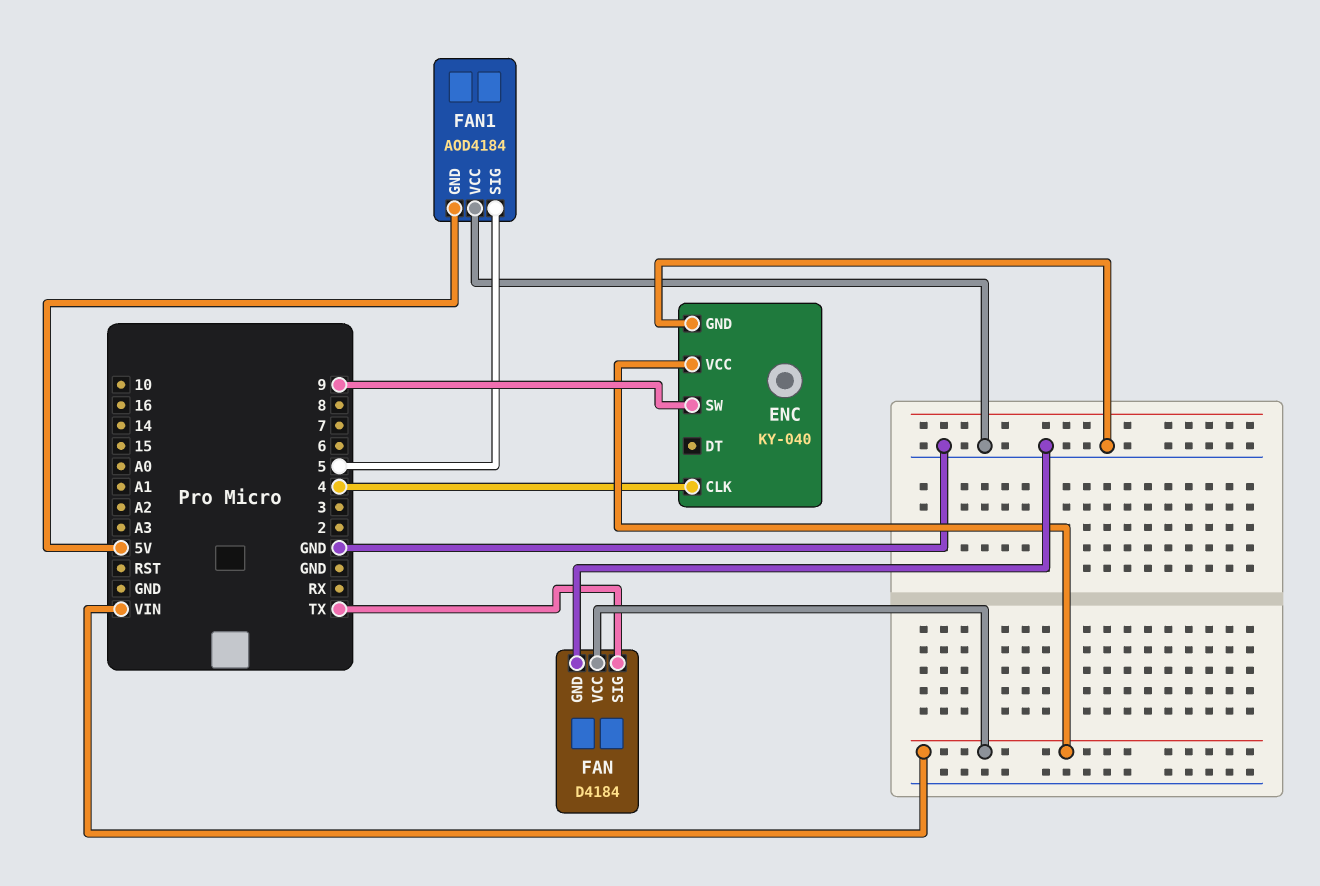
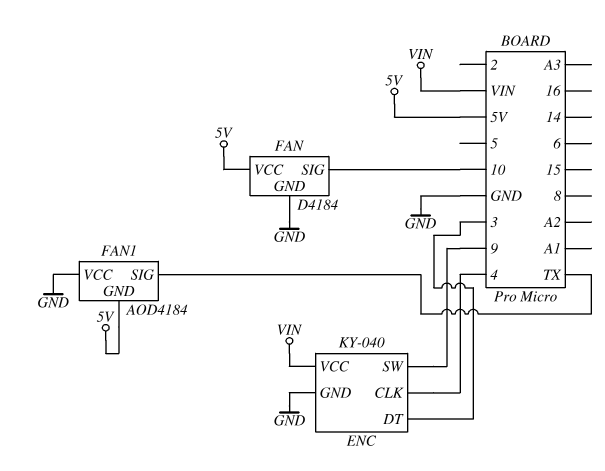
ENC pin DT: none -> 3
FAN pin SIG: TX -> 10
FAN pin VCC: VIN -> 5V
FAN1 pin SIG: 5 -> TX

